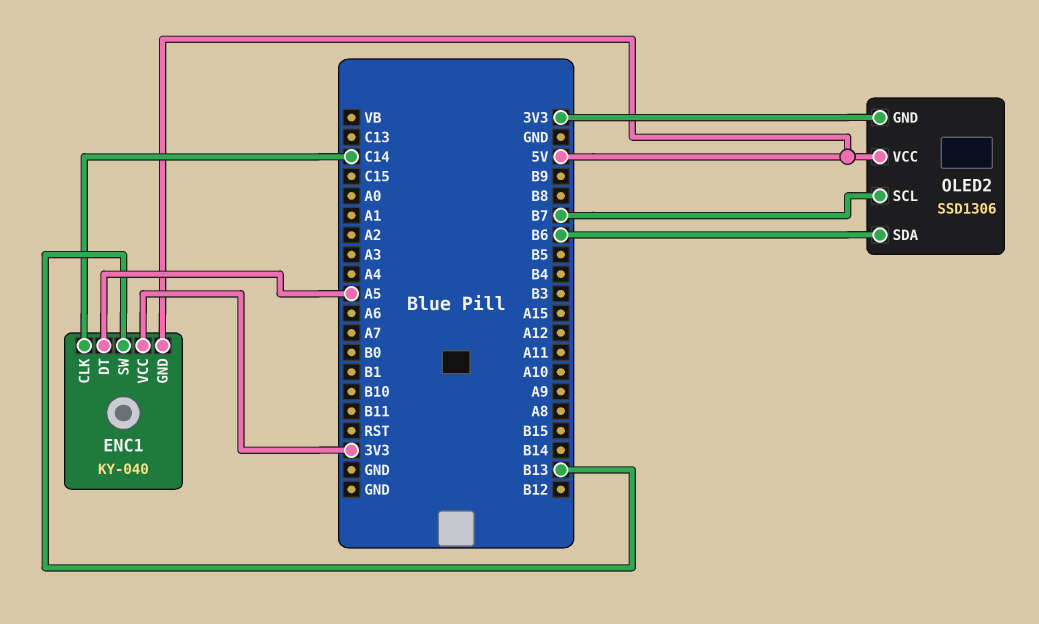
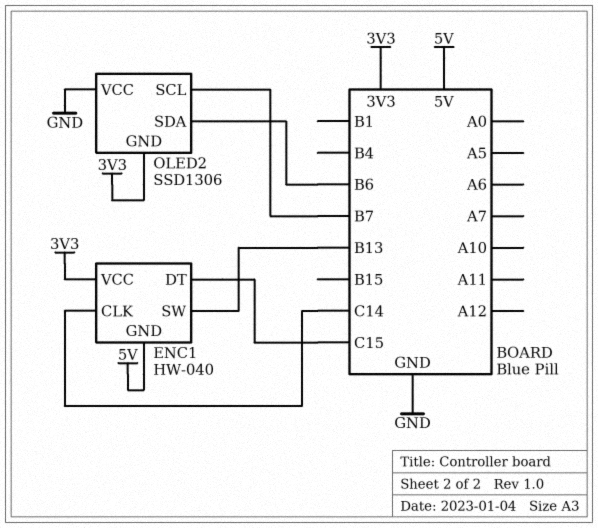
ENC1: KY-040 -> HW-040
ENC1 pin DT: A5 -> C15
OLED2 pin VCC: 5V -> GND

